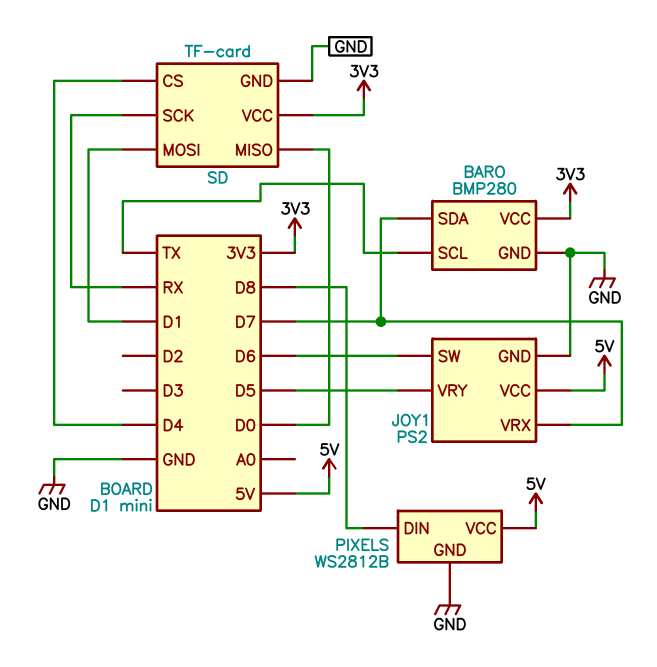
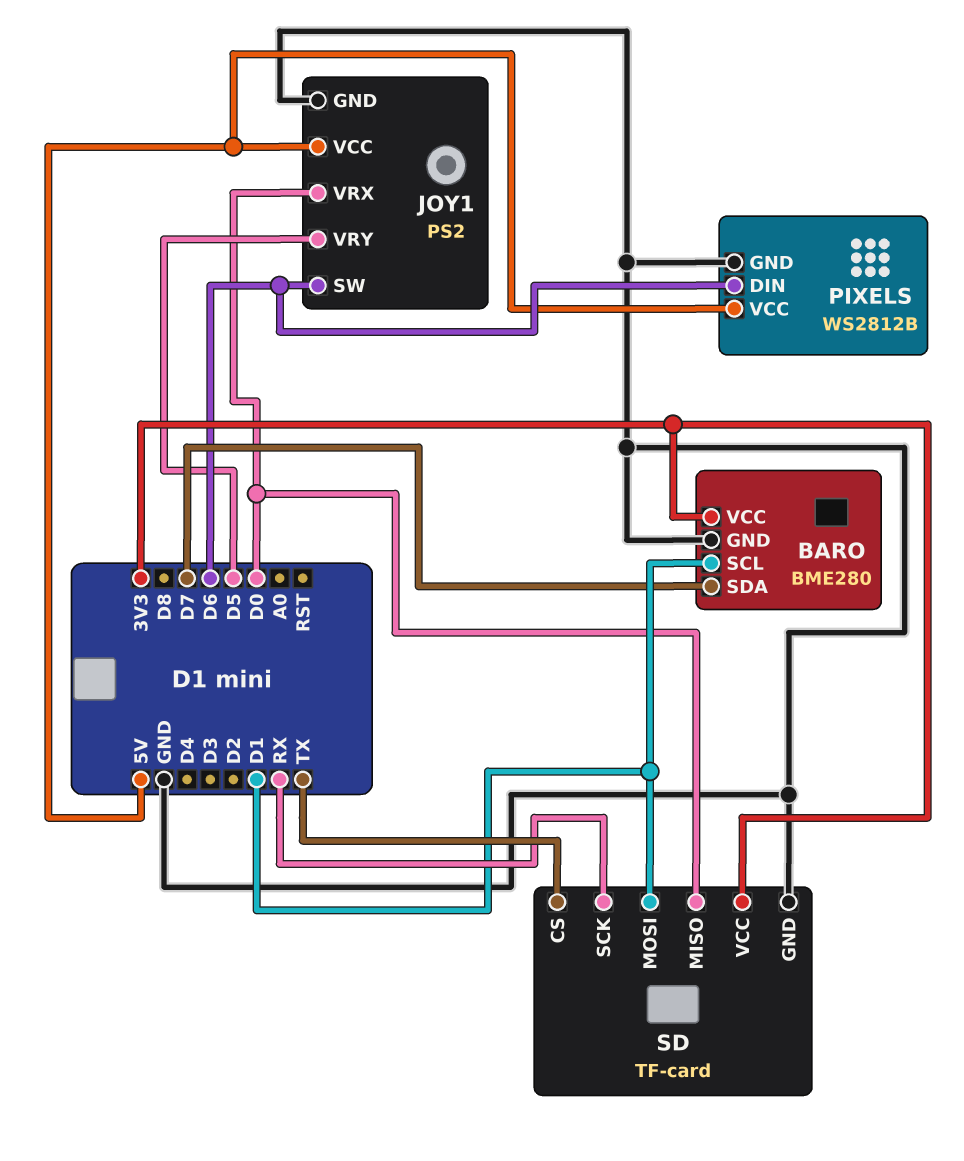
BARO: BMP280 -> BME280
BARO pin SCL: TX -> D1
JOY1 pin VRX: D7 -> D0
PIXELS pin DIN: D8 -> D6
SD pin CS: D4 -> TX

